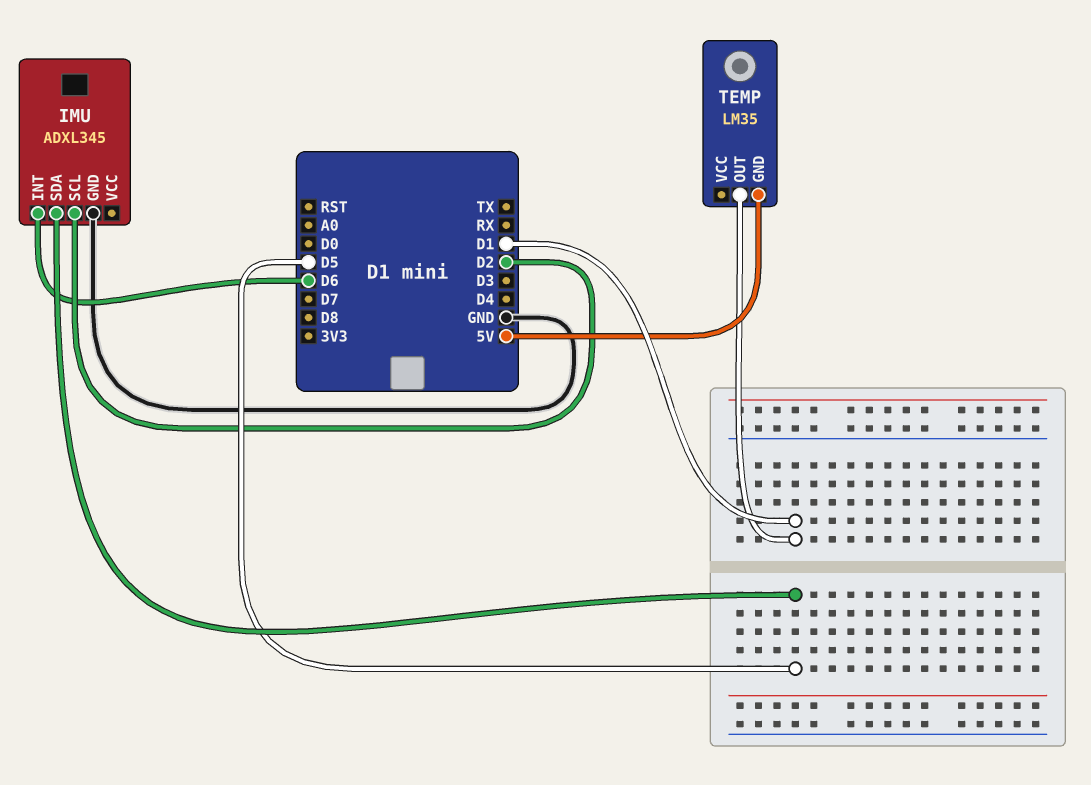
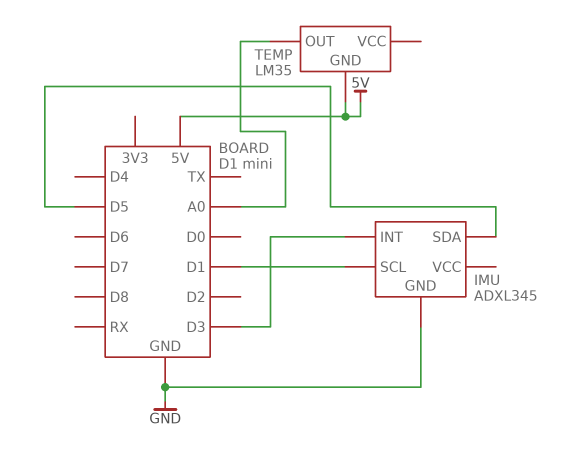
IMU pin INT: D6 -> D3
IMU pin SCL: D2 -> D1
TEMP pin OUT: D1 -> A0

